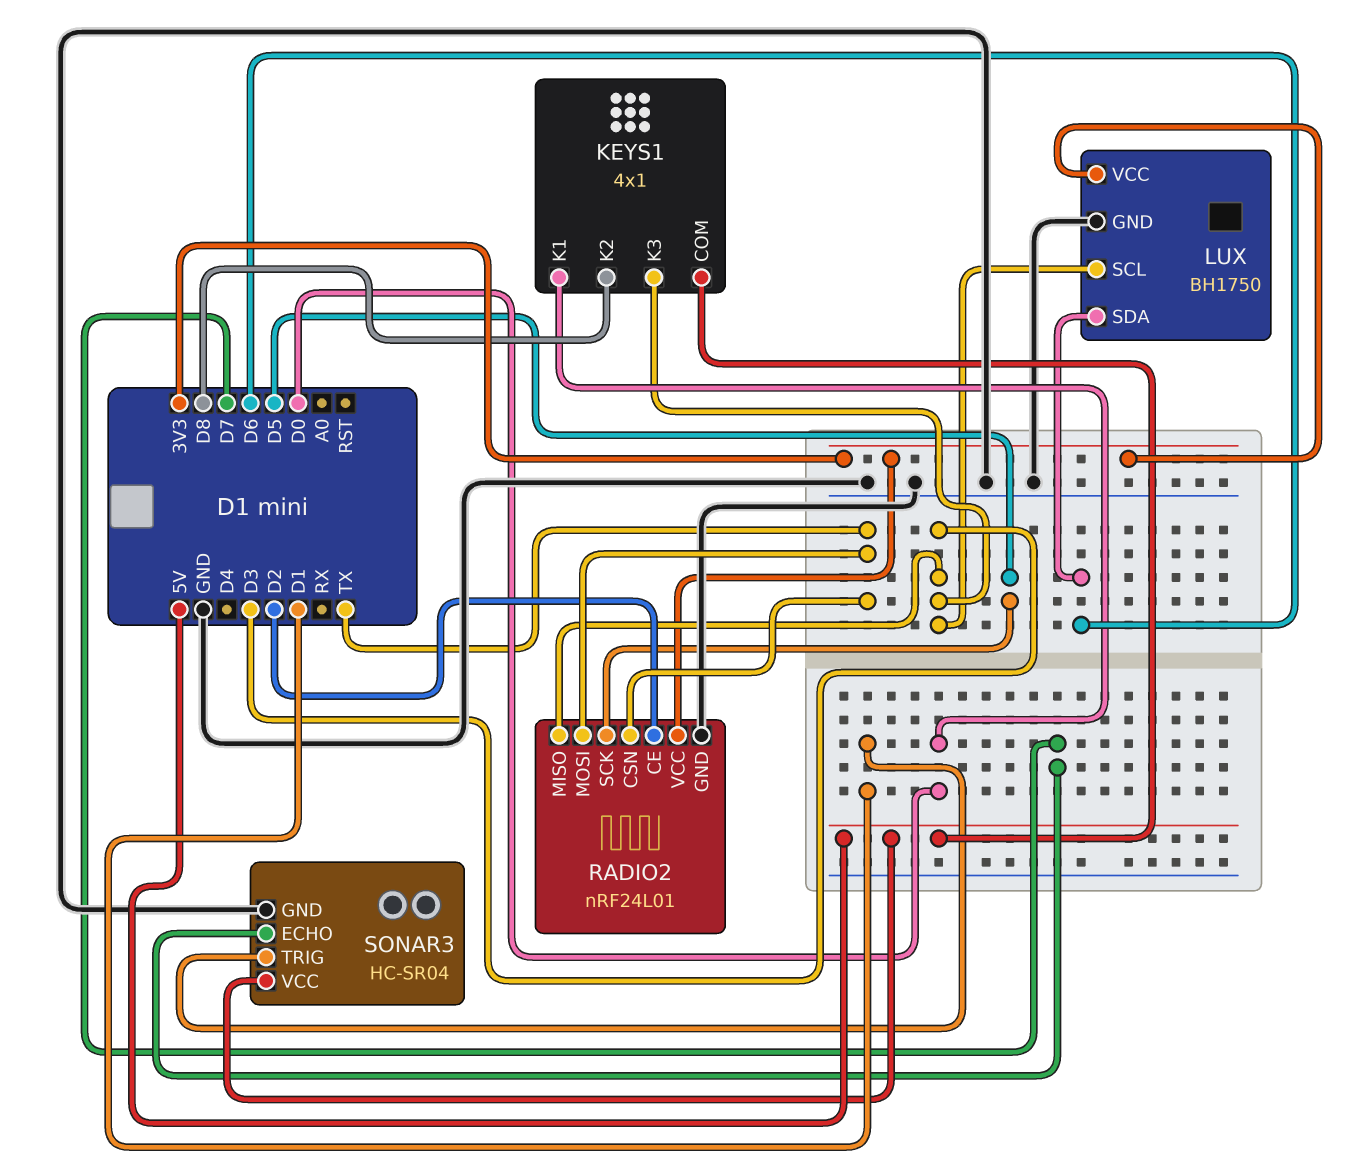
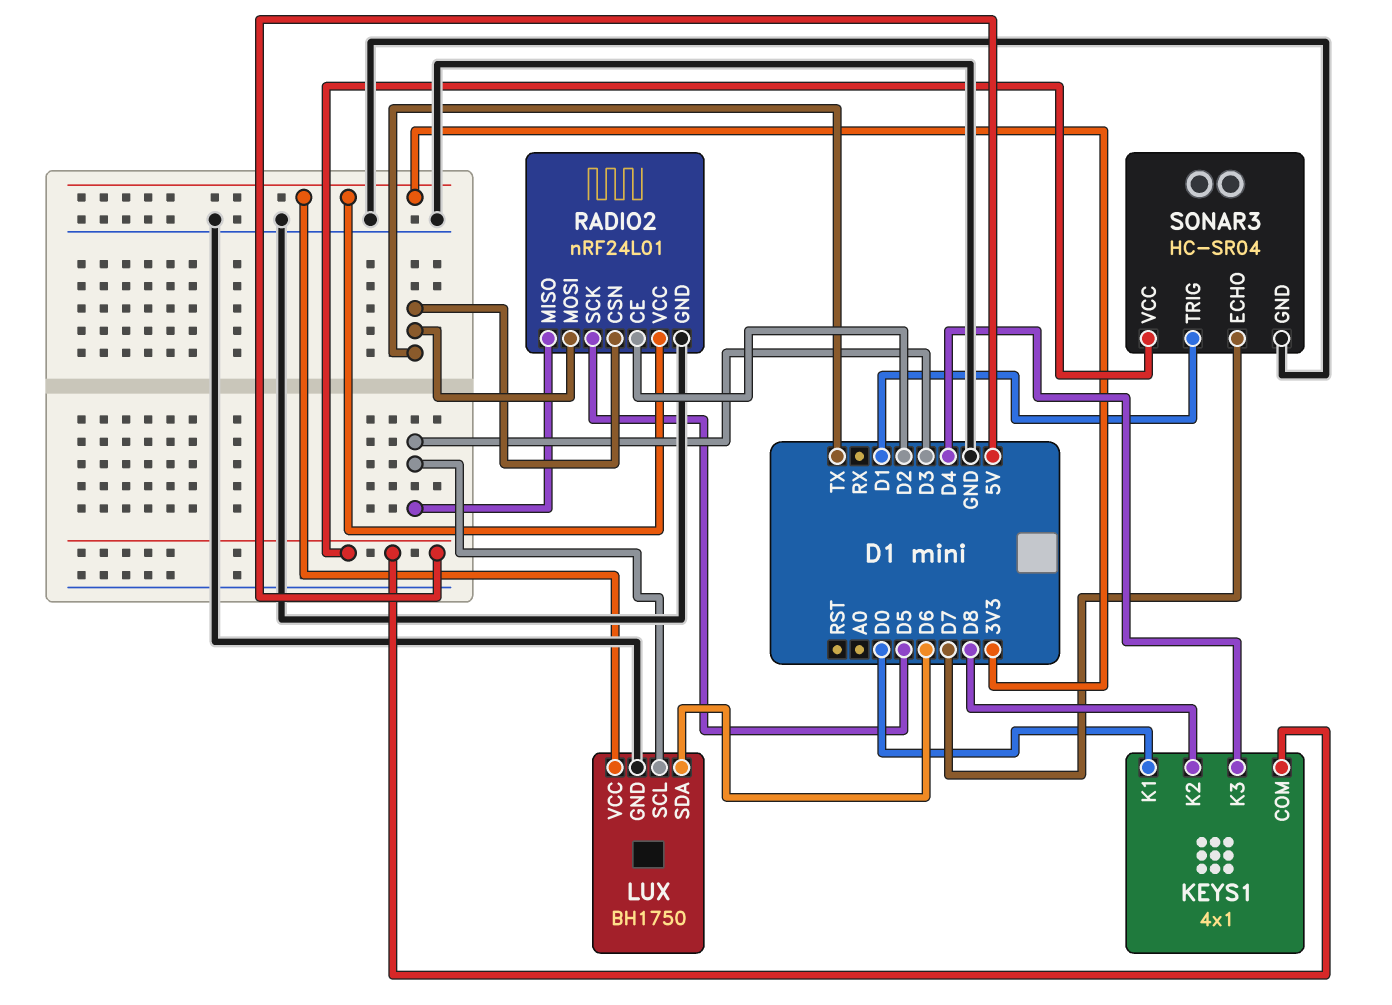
KEYS1 pin K3: D3 -> D4

